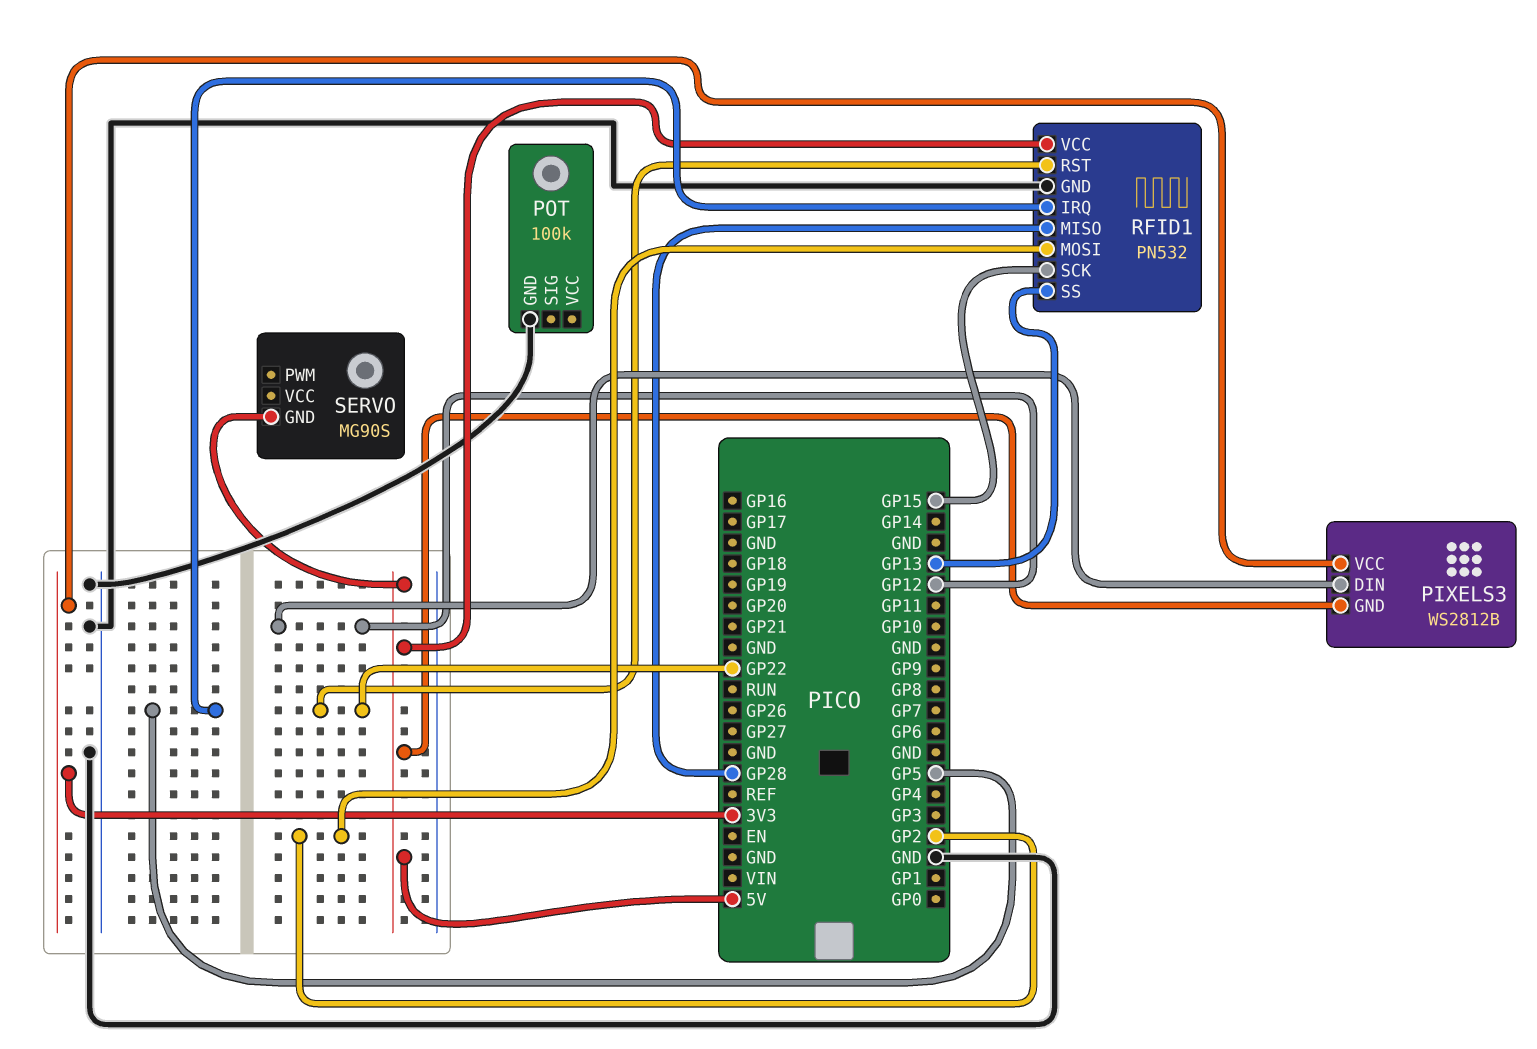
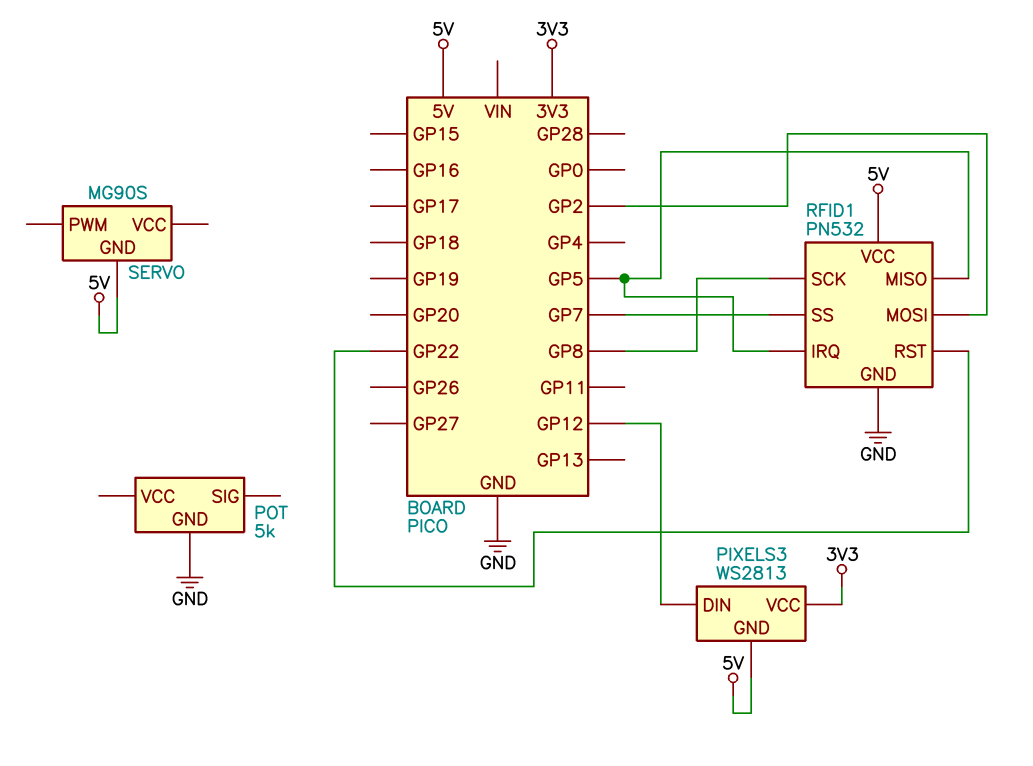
PIXELS3: WS2812B -> WS2813
POT: 100k -> 5k
RFID1 pin MISO: GP28 -> GP5
RFID1 pin SCK: GP15 -> GP8
RFID1 pin SS: GP13 -> GP7

